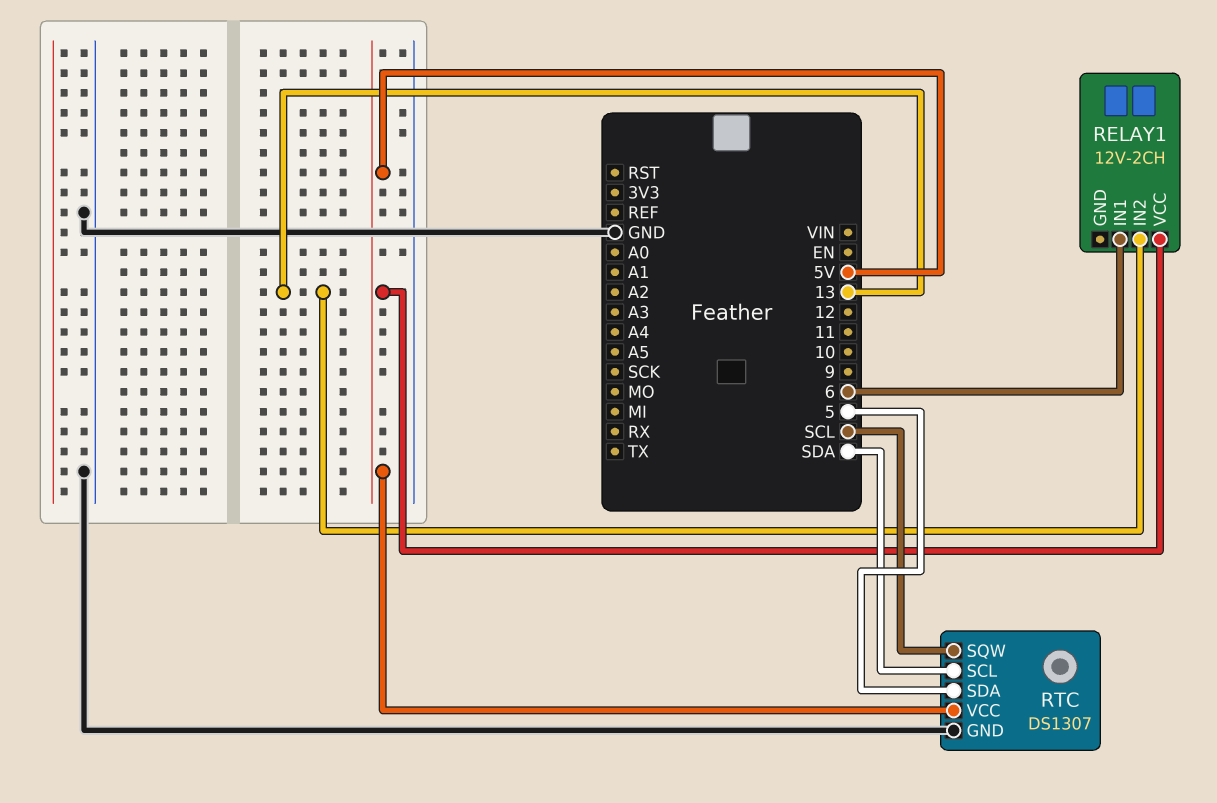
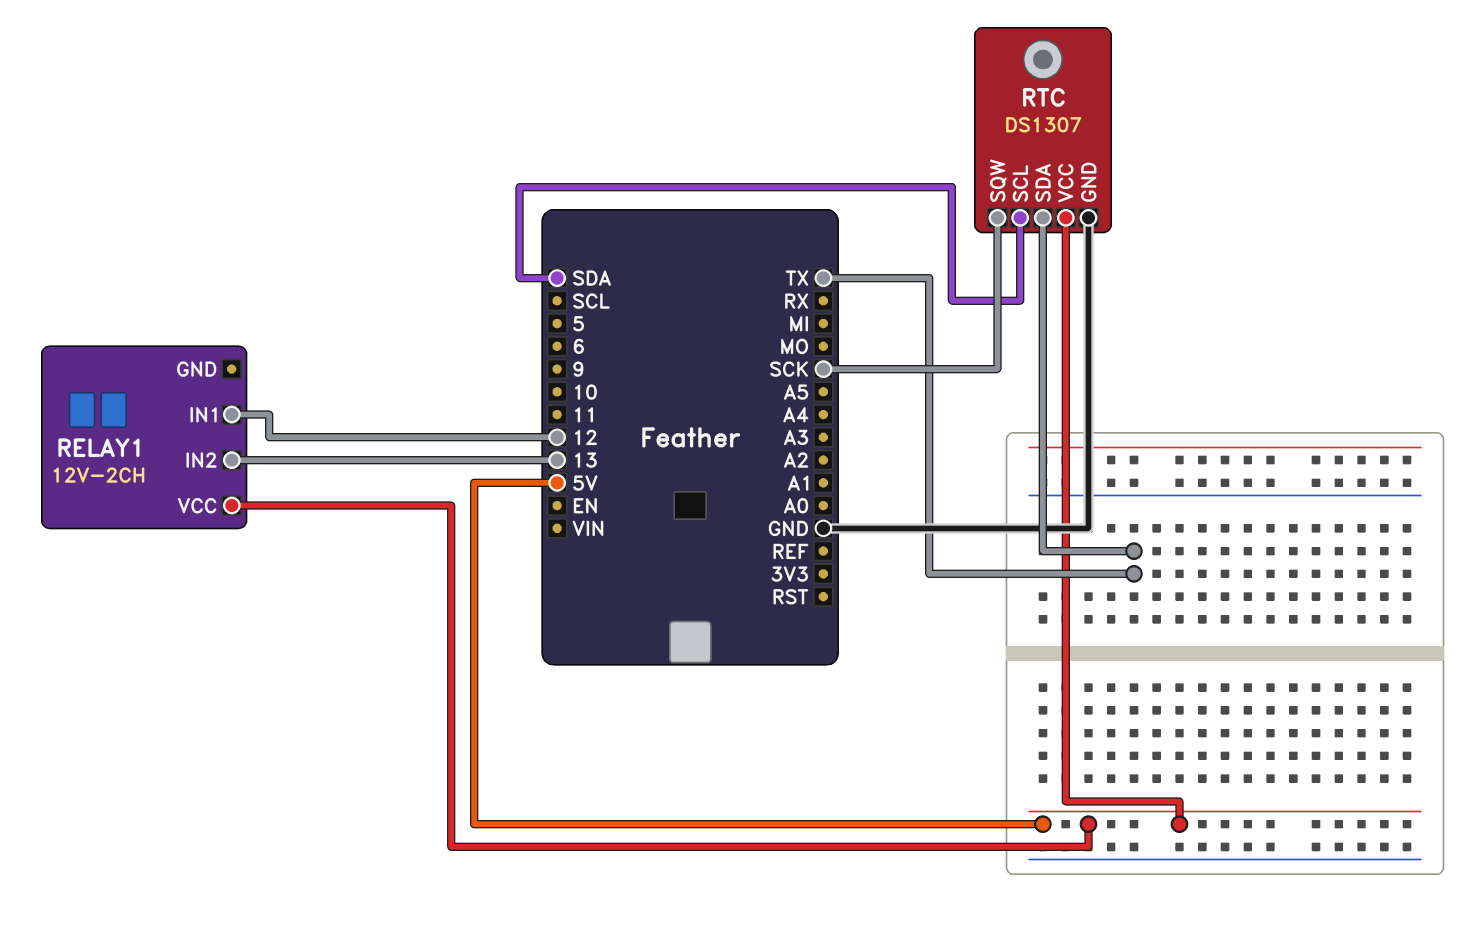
RELAY1 pin IN1: 6 -> 12
RTC pin SDA: 5 -> TX
RTC pin SQW: SCL -> SCK

